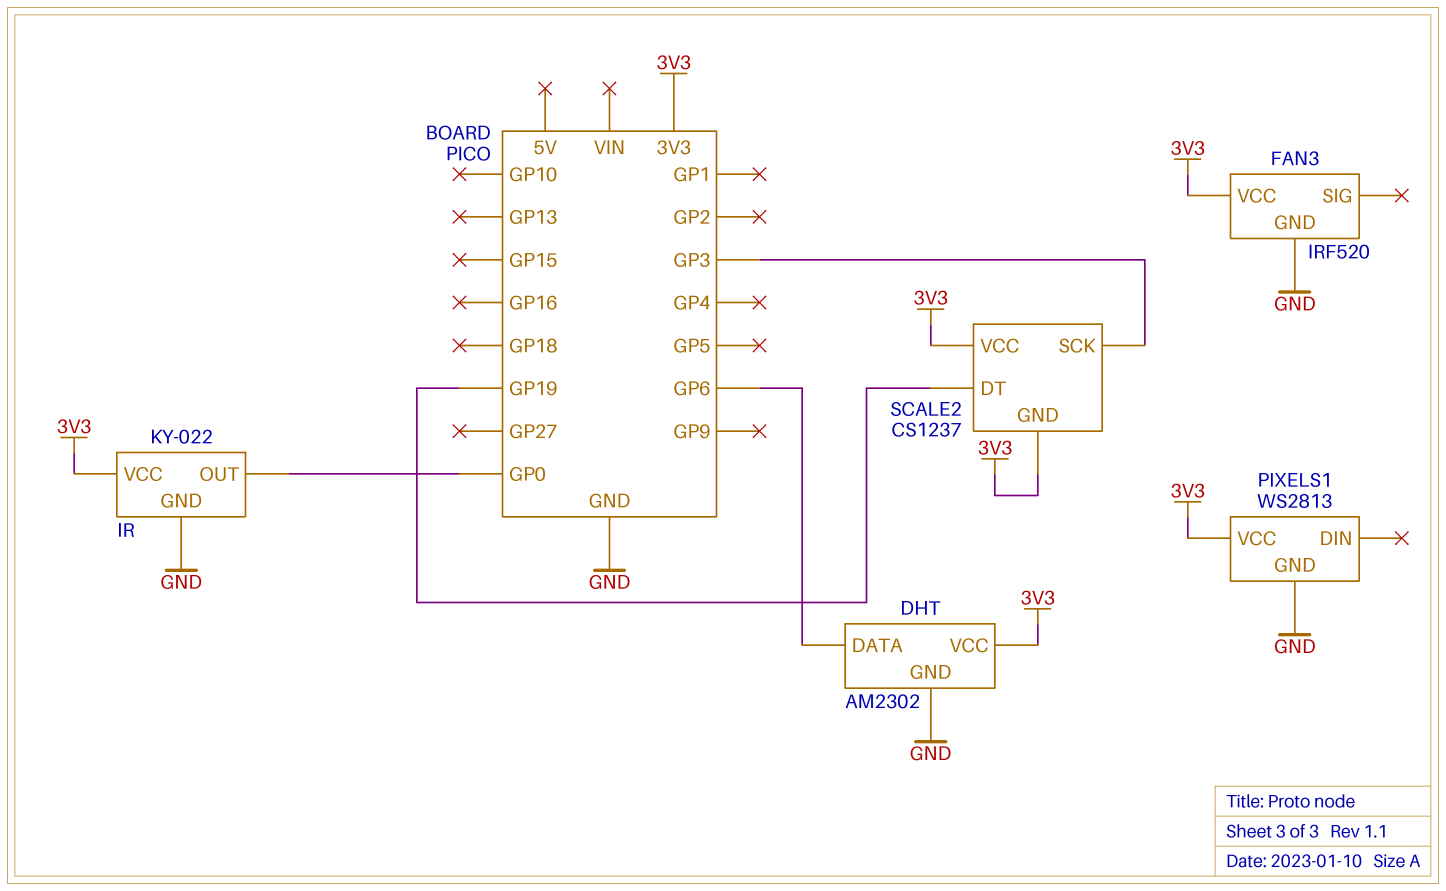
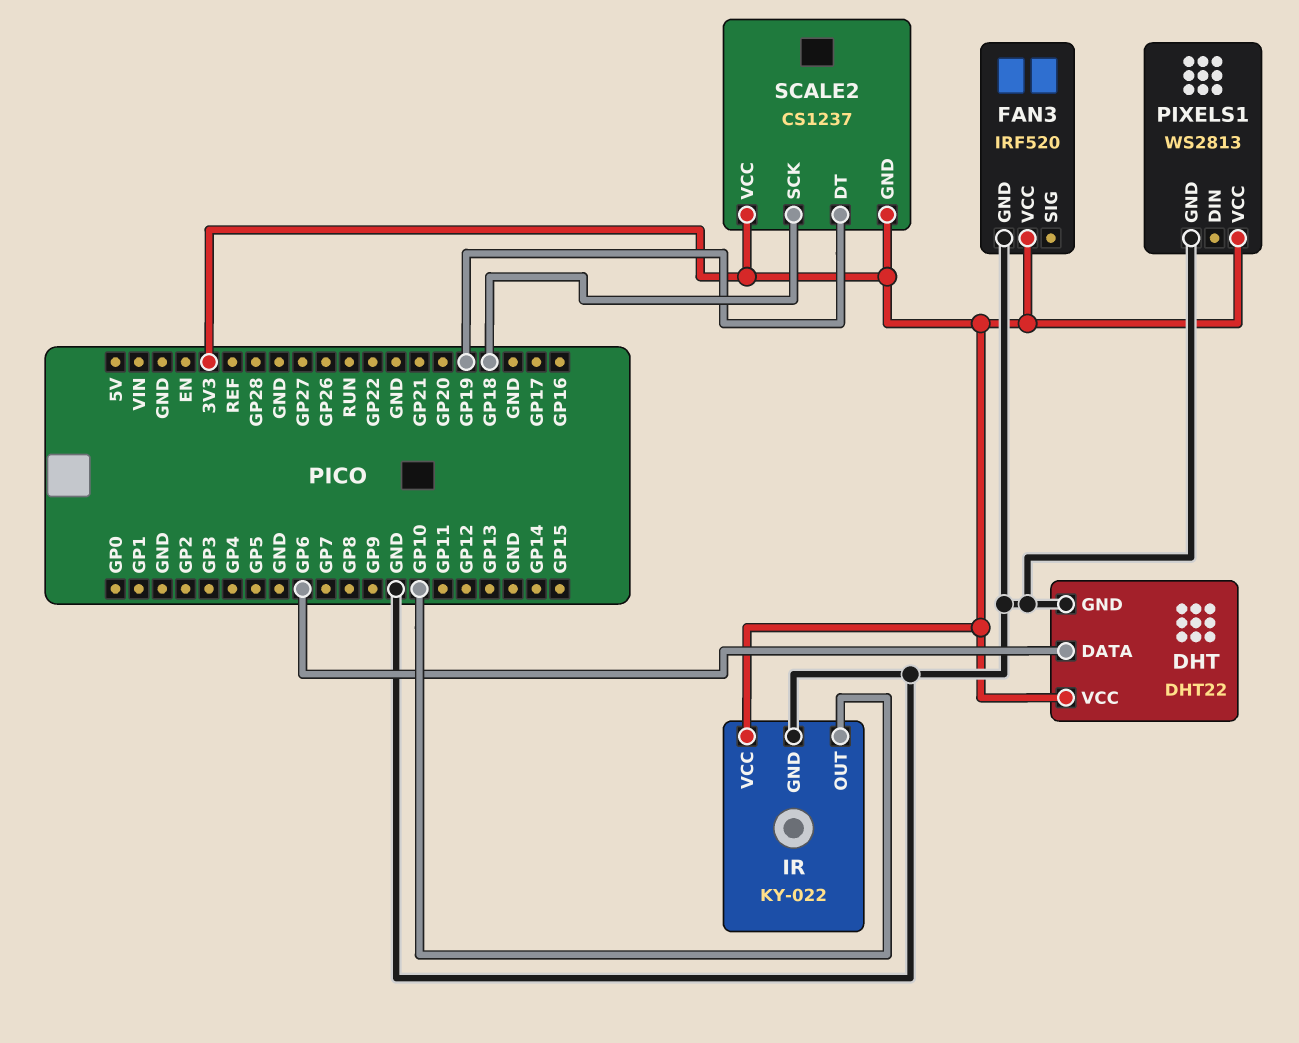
DHT: AM2302 -> DHT22
IR pin OUT: GP0 -> GP10
SCALE2 pin SCK: GP3 -> GP18

